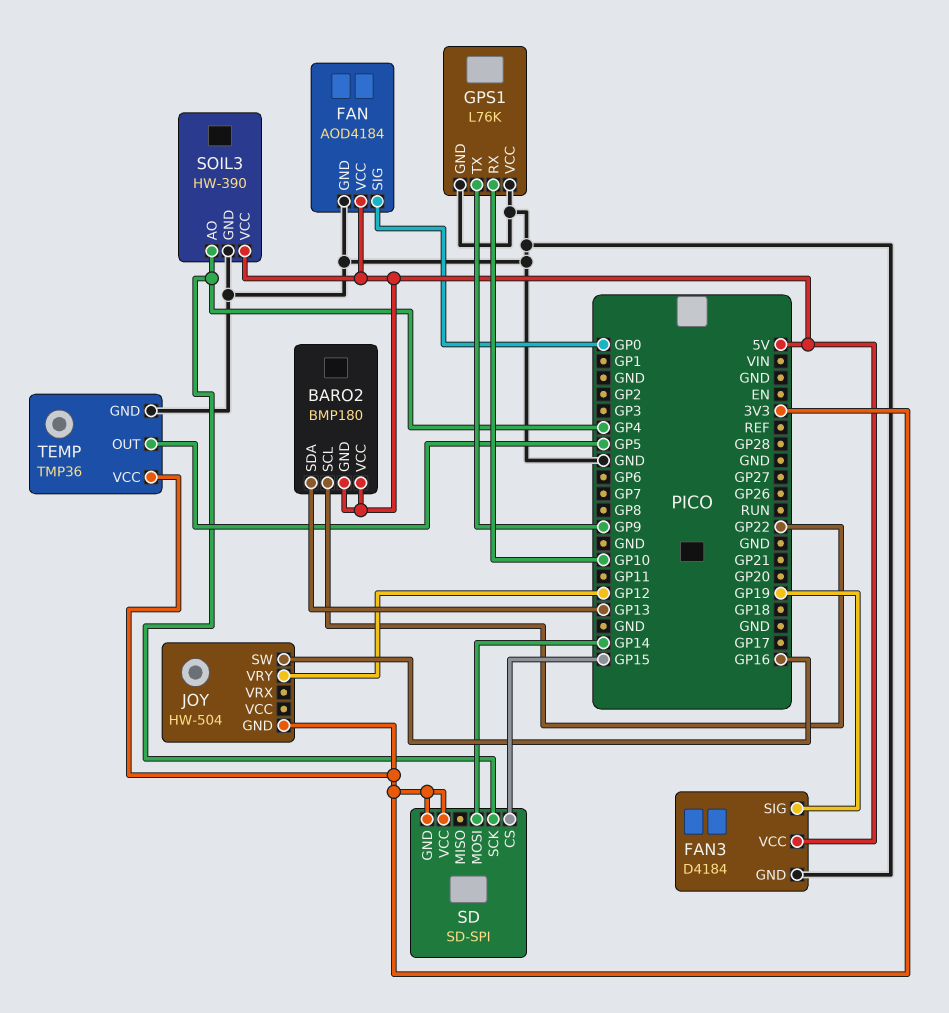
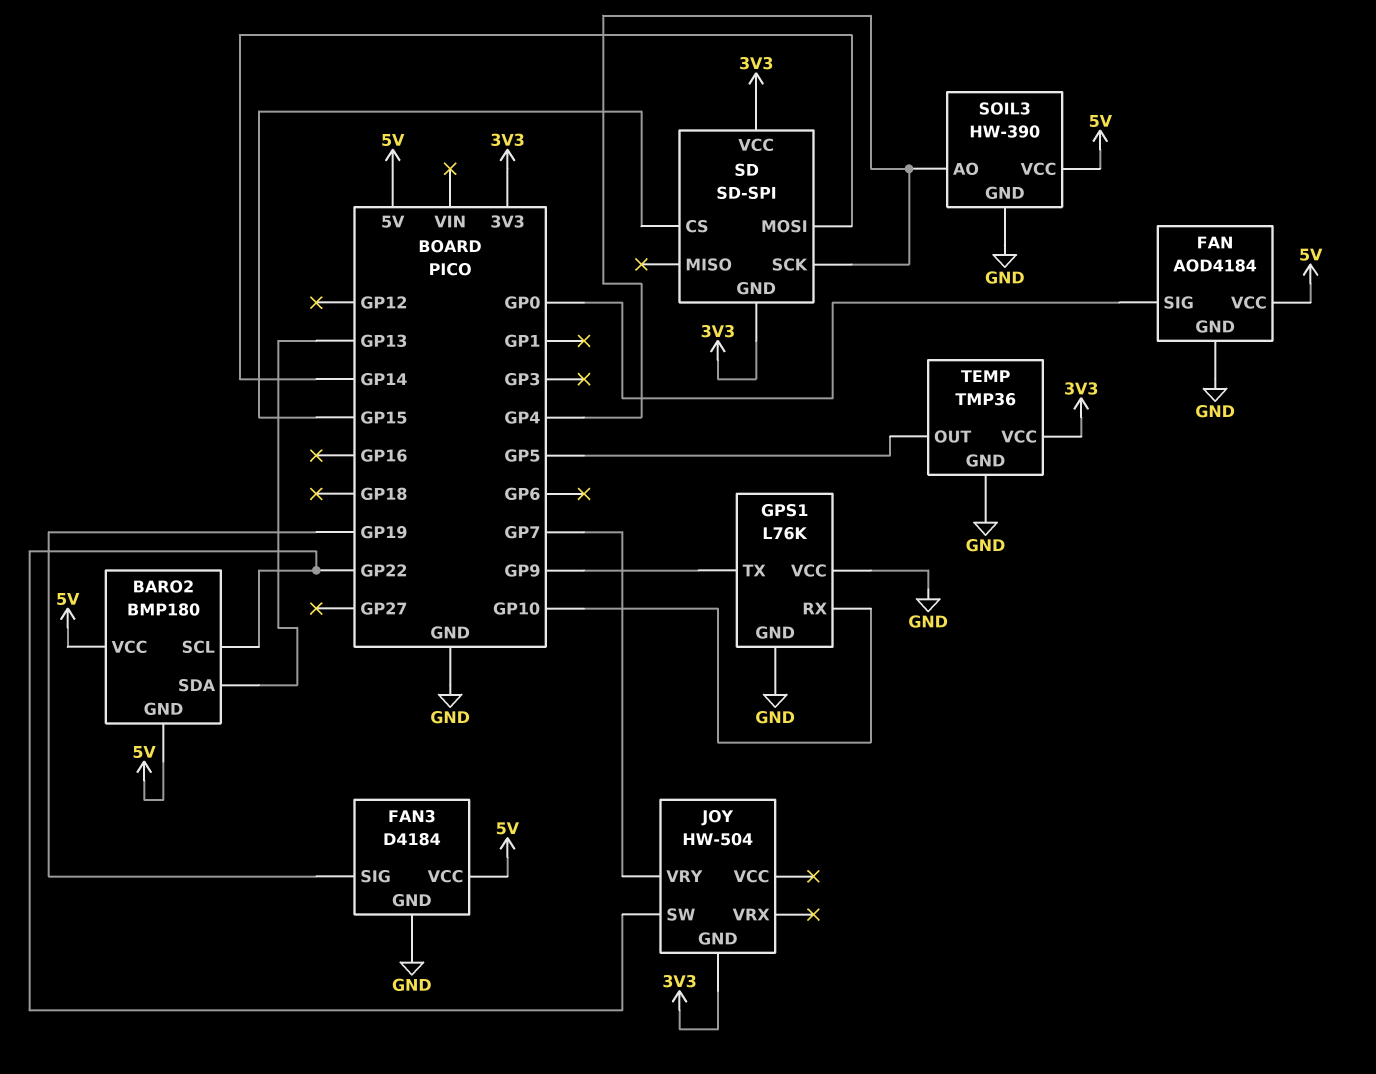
JOY pin SW: GP16 -> GP22
JOY pin VRY: GP12 -> GP7

